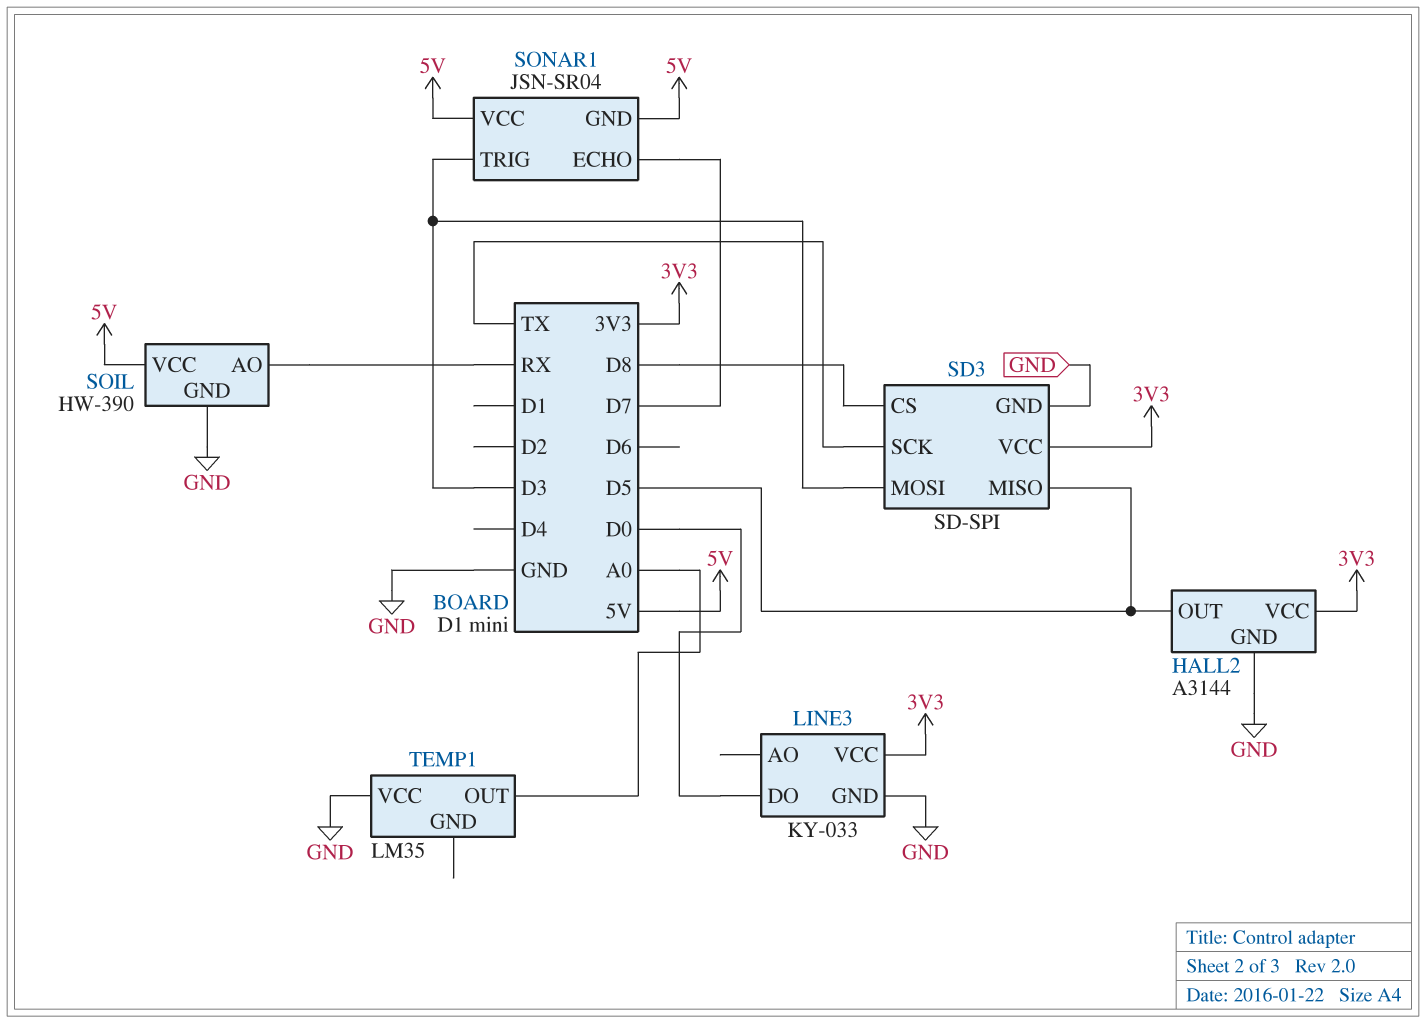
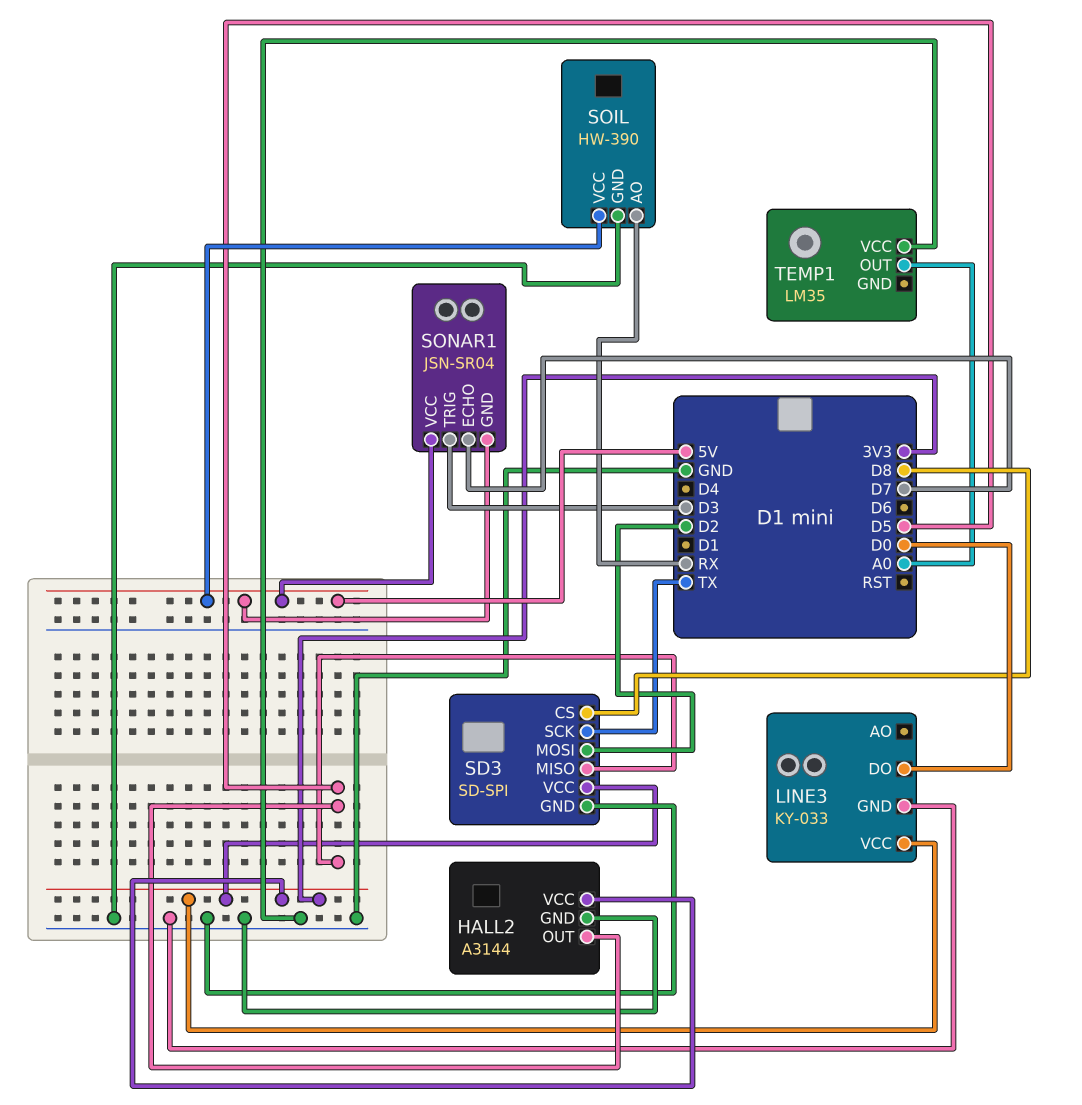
SD3 pin MOSI: D3 -> D2

